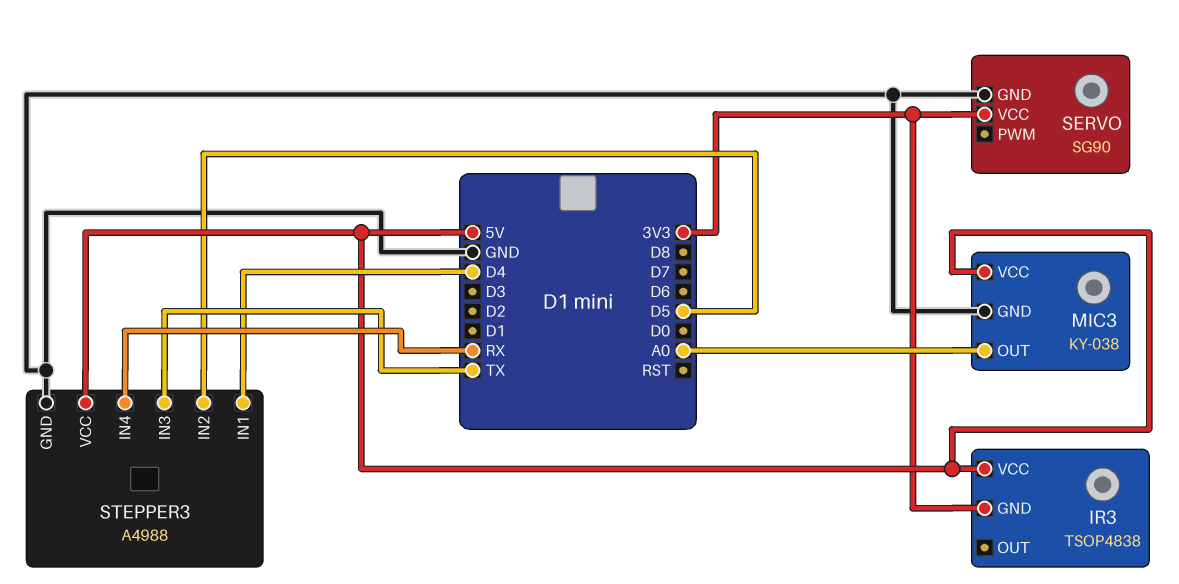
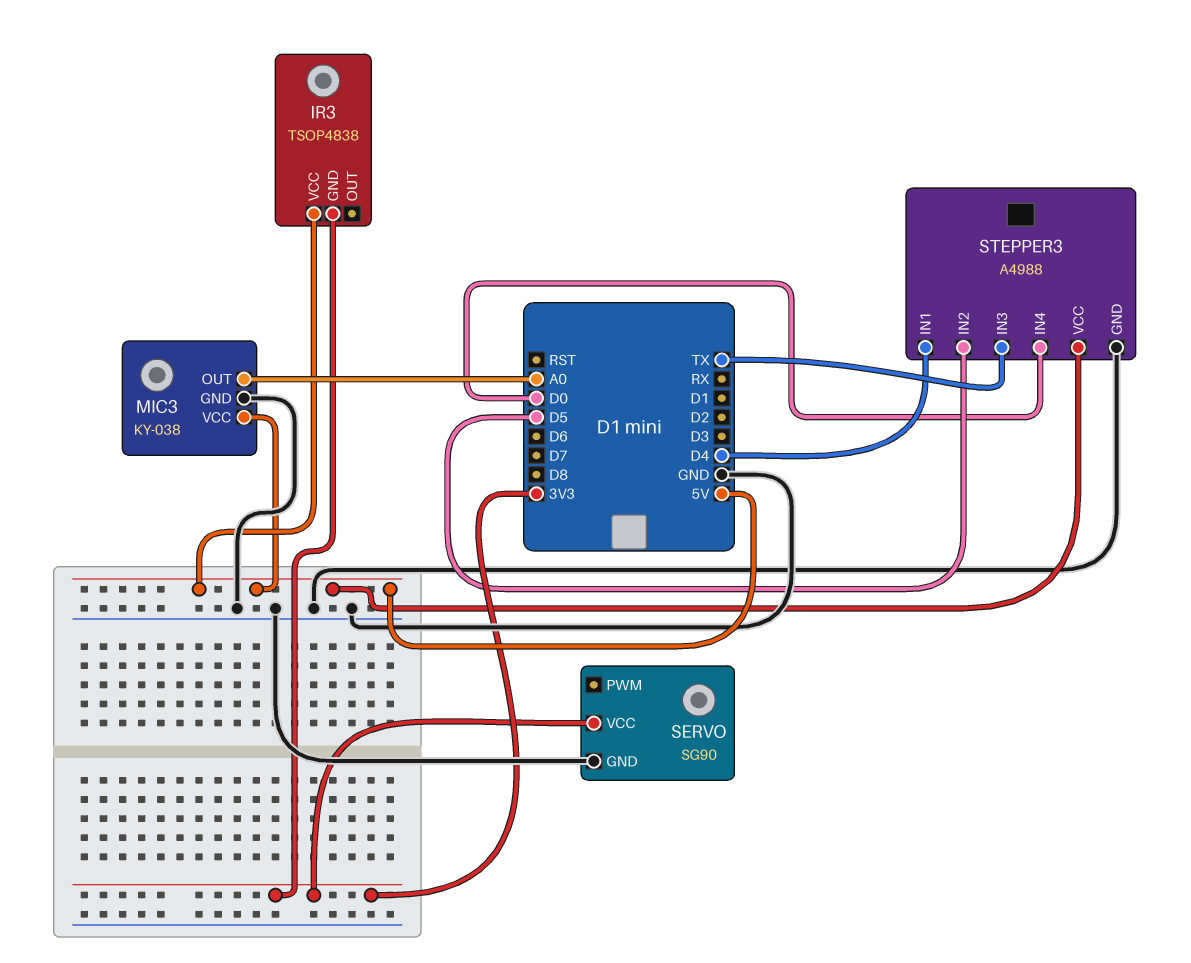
STEPPER3 pin IN4: RX -> D0

